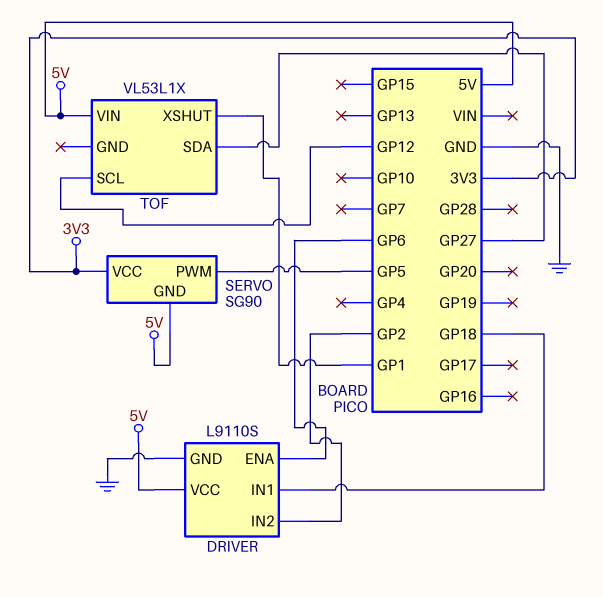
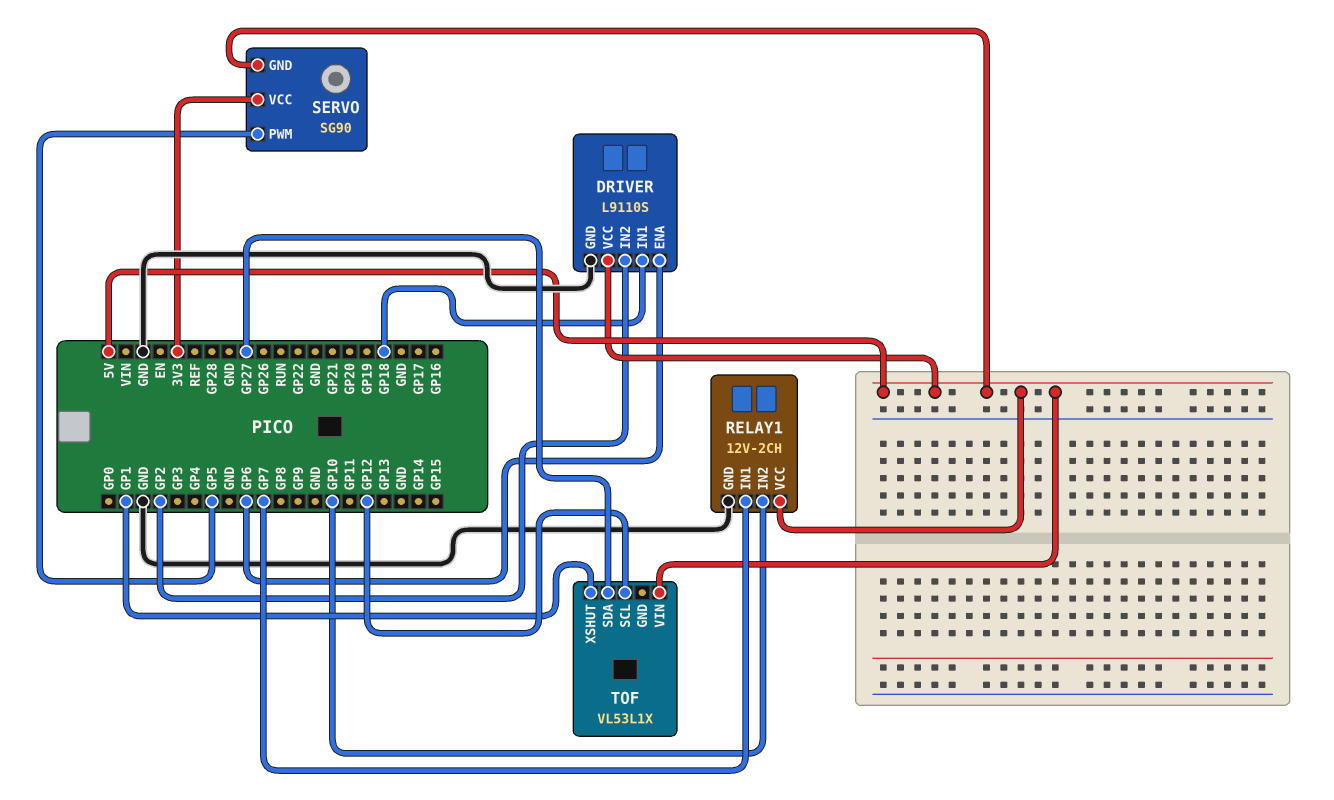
RELAY1: none -> 12V-2CH
RELAY1 pin GND: none -> GND
RELAY1 pin IN1: none -> GP7
RELAY1 pin IN2: none -> GP10
RELAY1 pin VCC: none -> 5V

